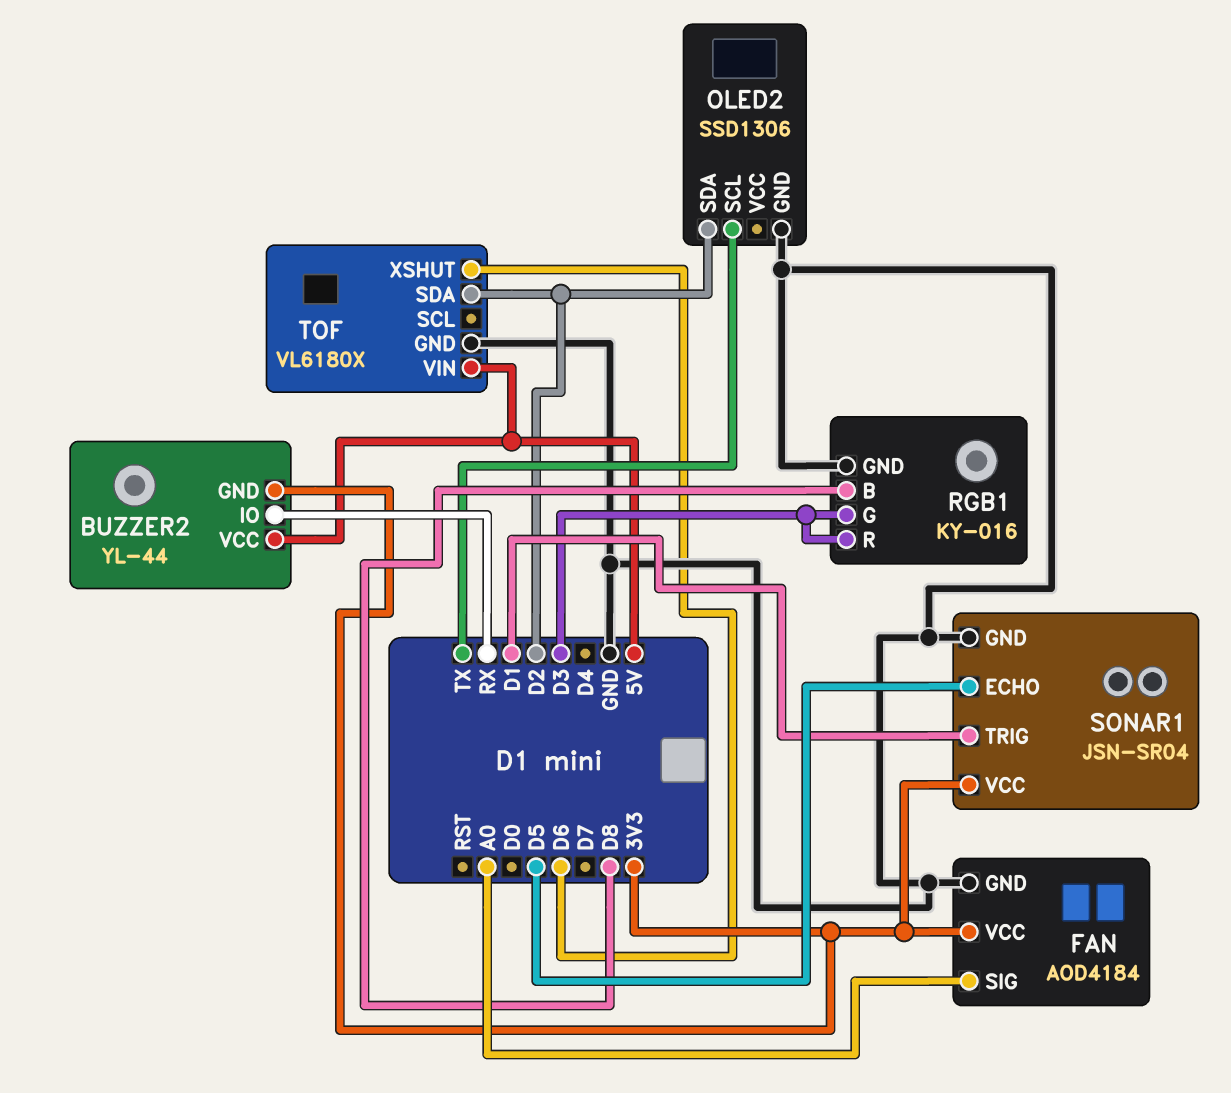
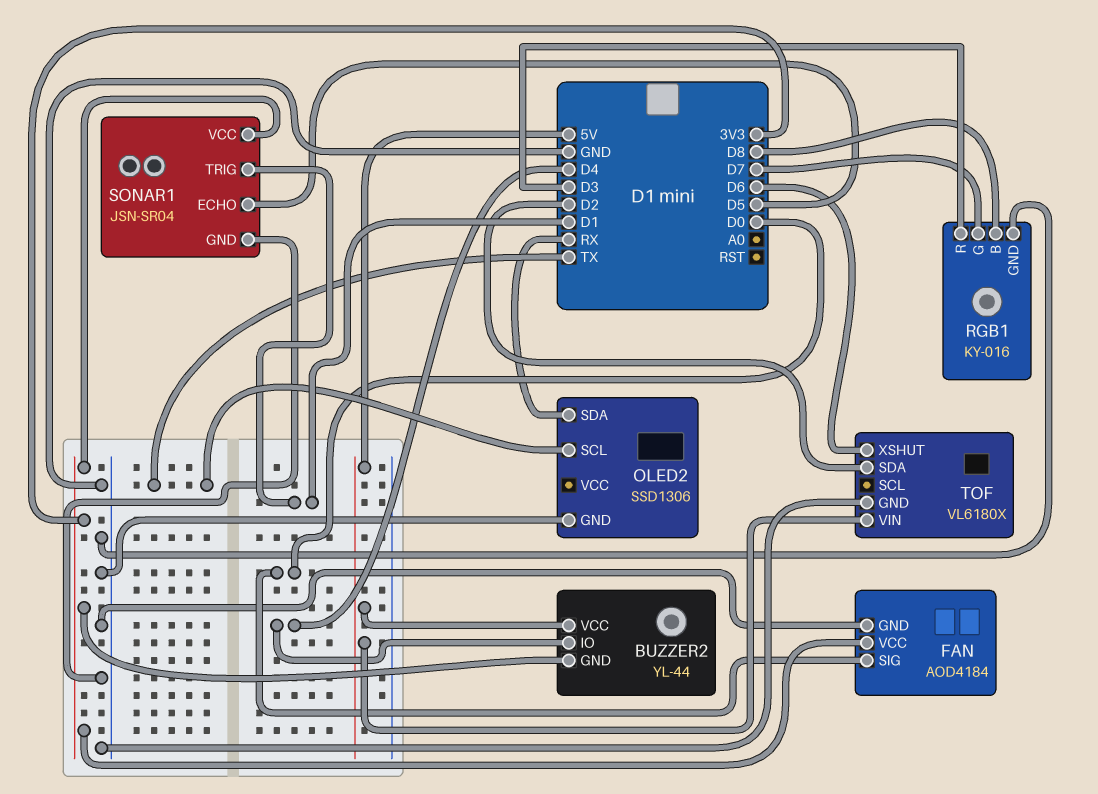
BUZZER2 pin IO: RX -> D4
FAN pin SIG: A0 -> D0
OLED2 pin SDA: D2 -> RX
RGB1 pin G: D3 -> D7

